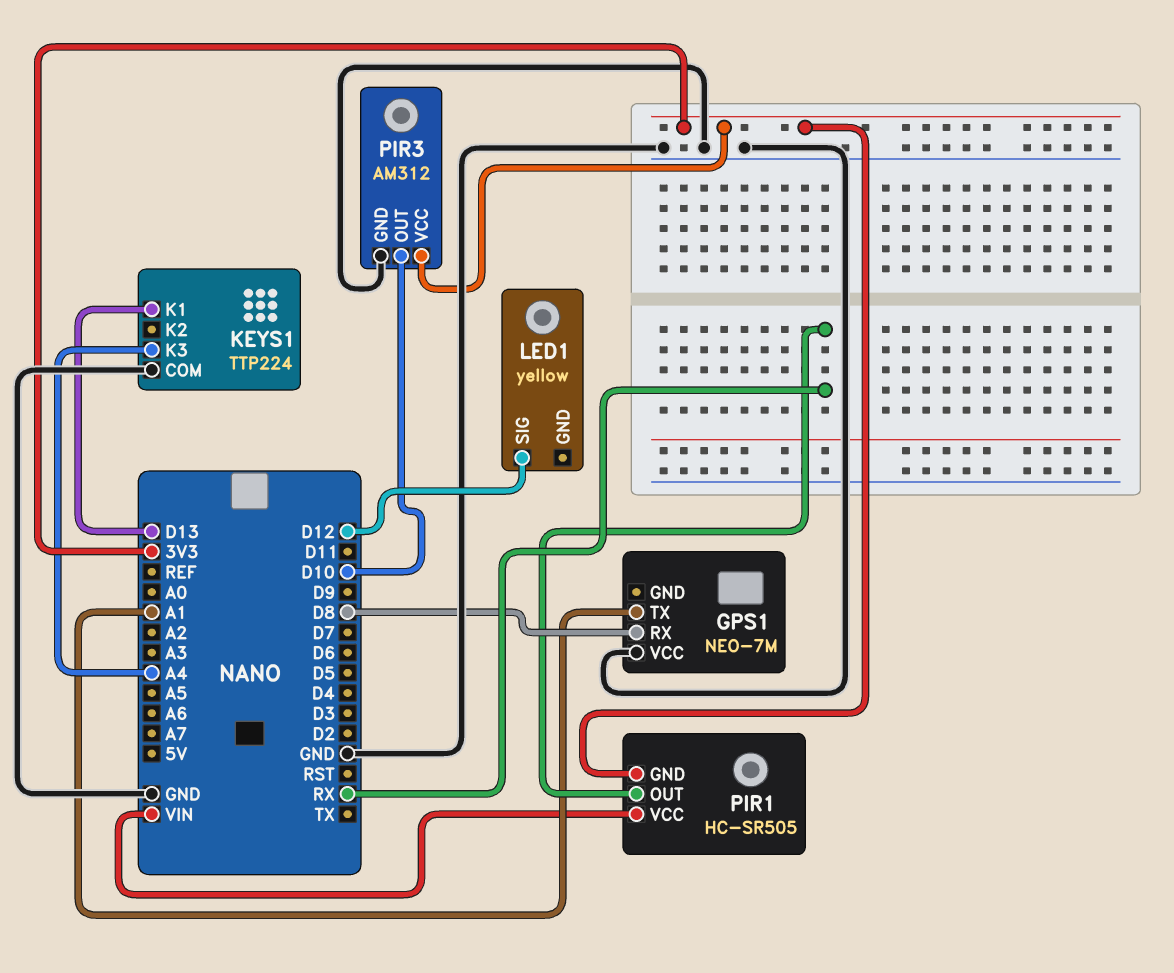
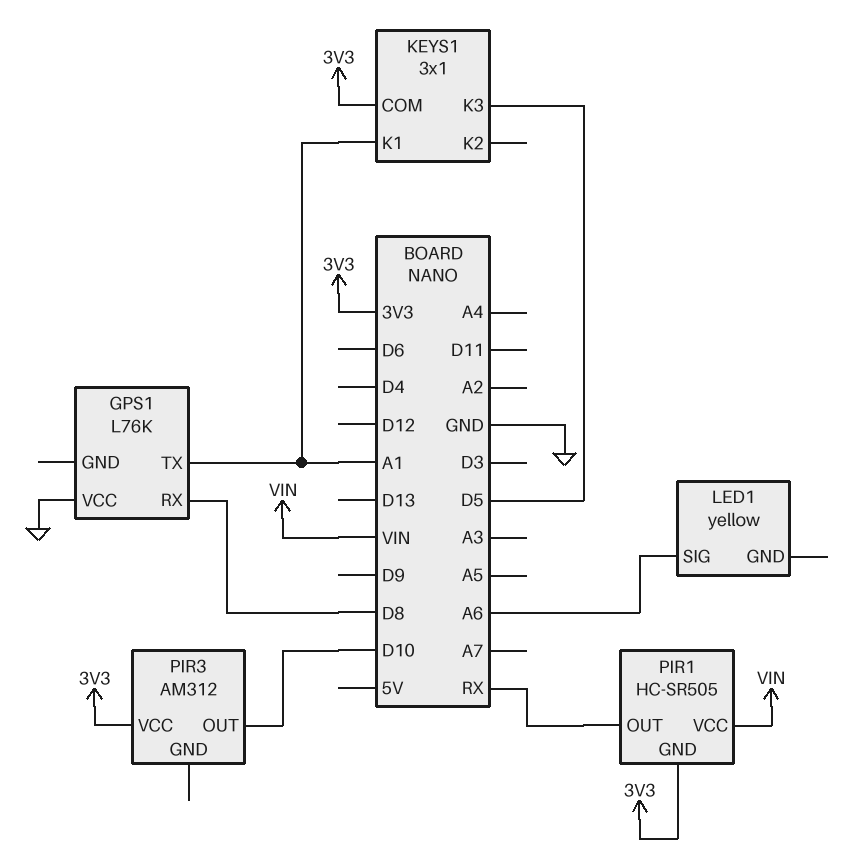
GPS1: NEO-7M -> L76K
KEYS1: TTP224 -> 3x1
KEYS1 pin COM: GND -> 3V3
KEYS1 pin K1: D13 -> A1
KEYS1 pin K3: A4 -> D5
LED1 pin SIG: D12 -> A6
PIR3 pin GND: GND -> none

